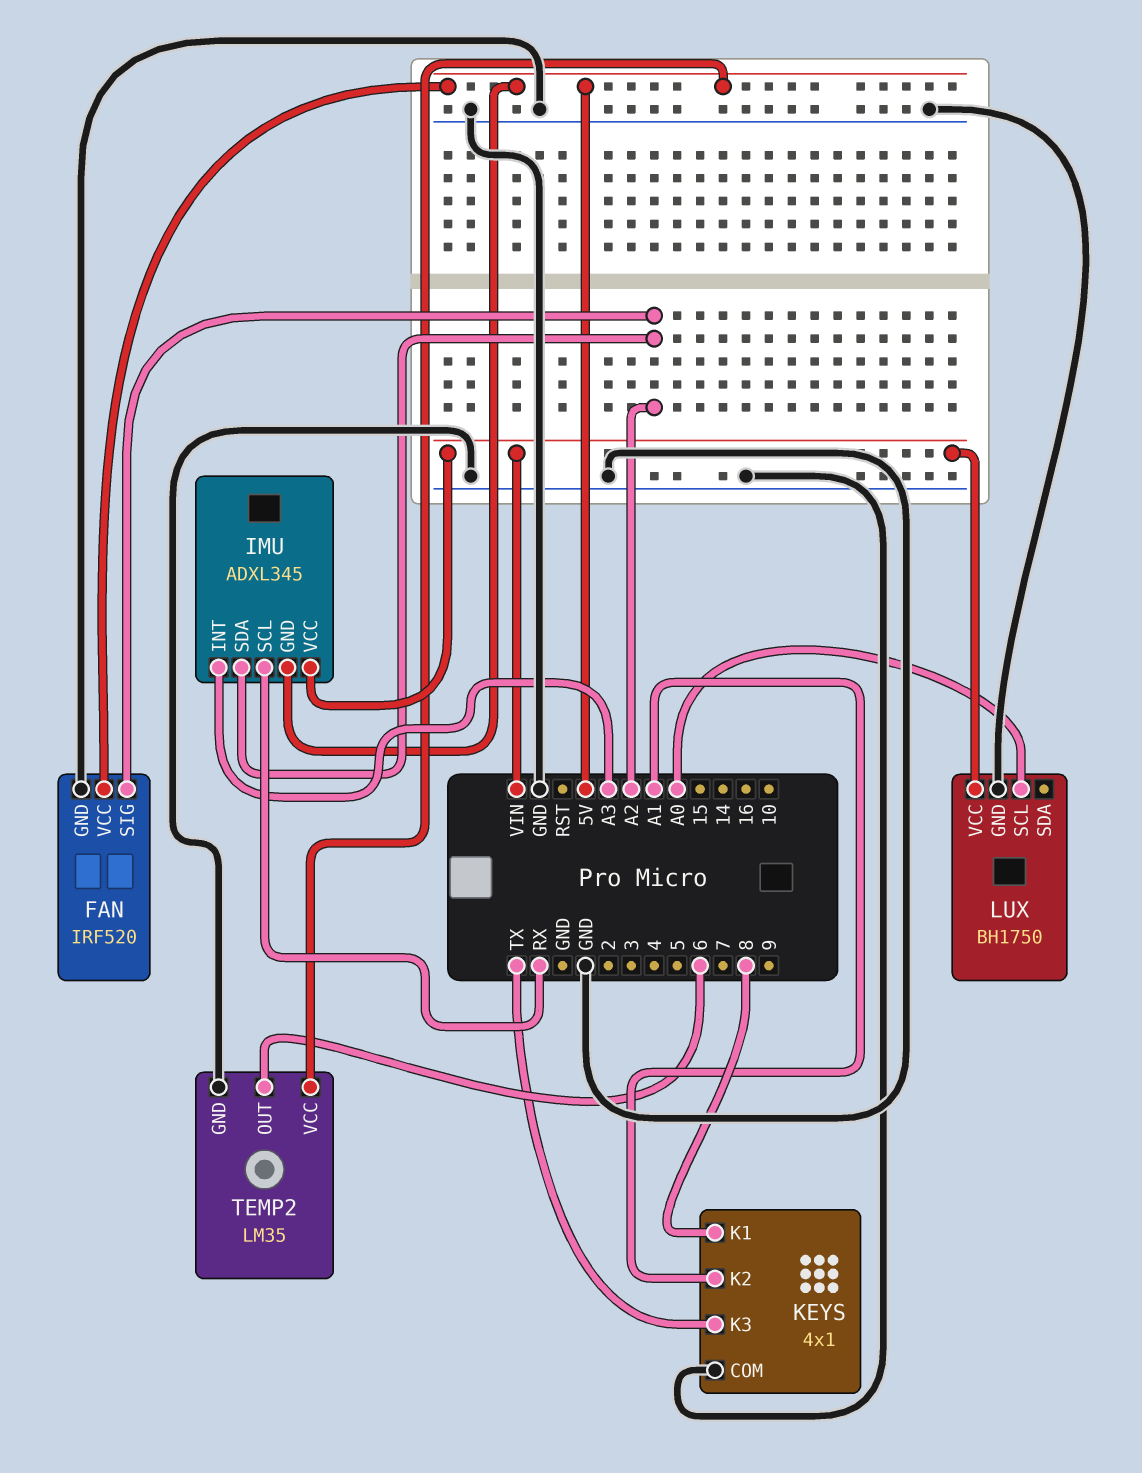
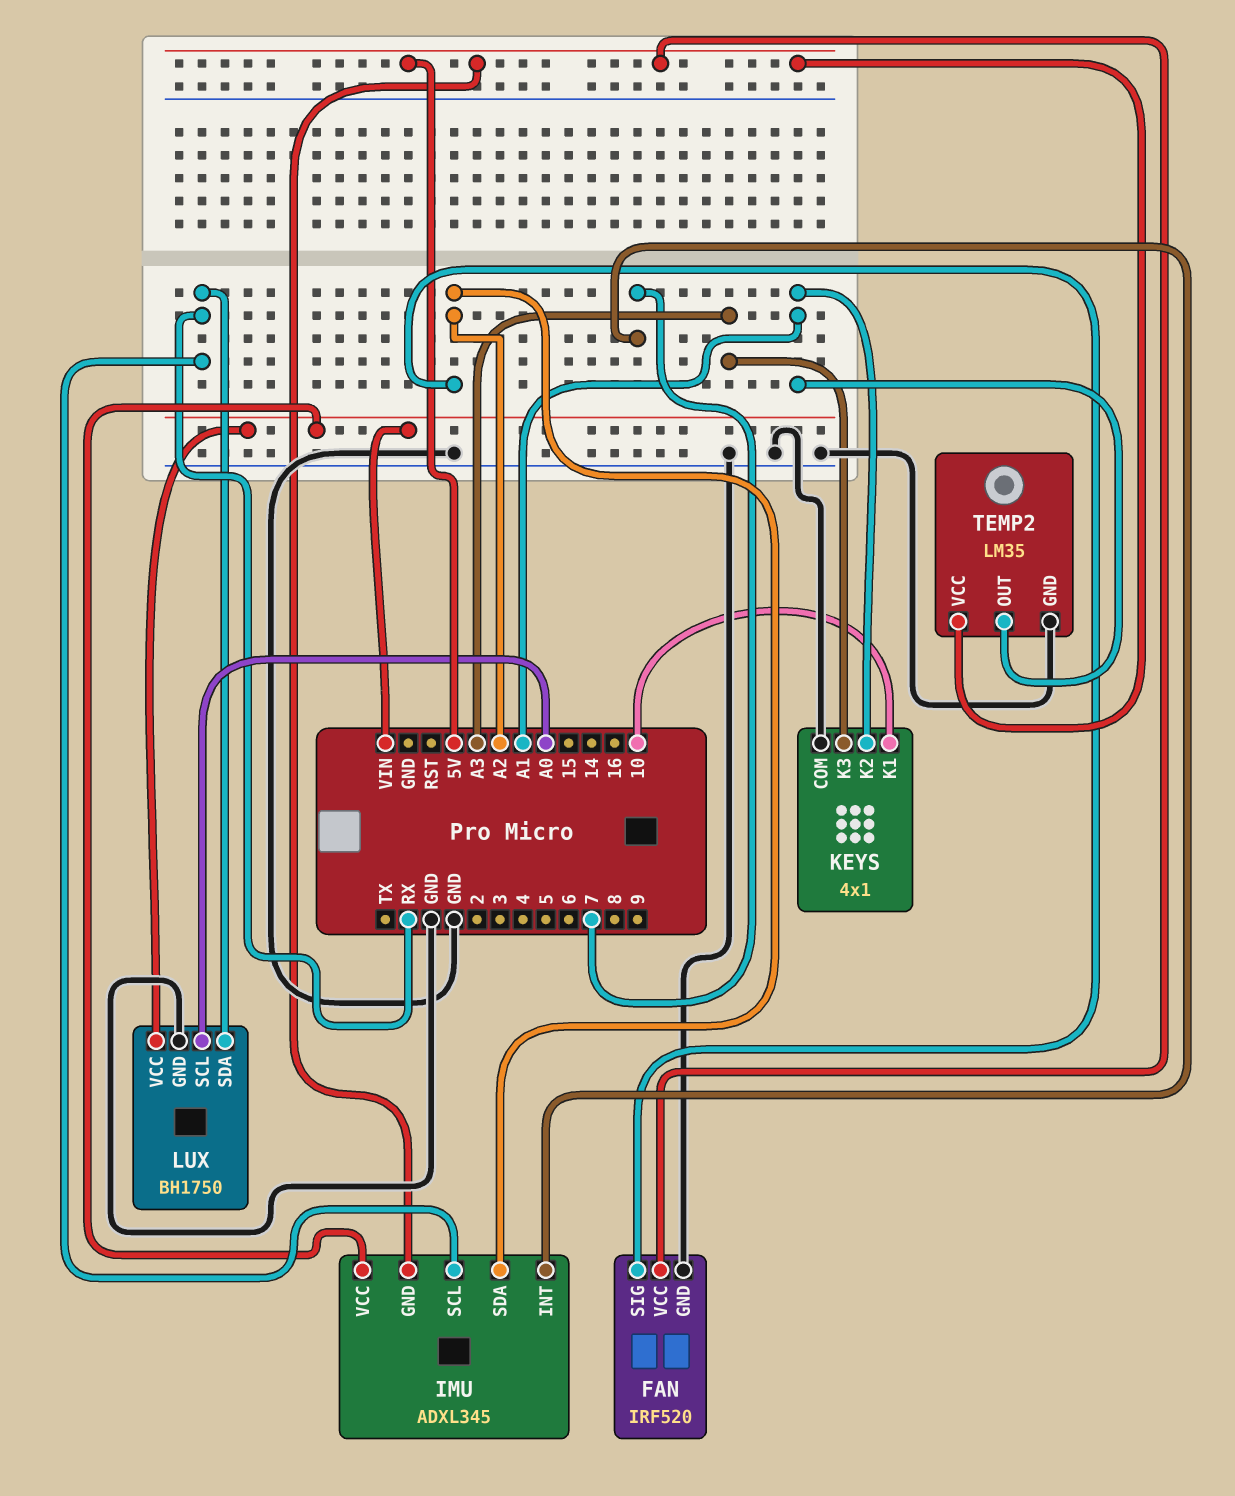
IMU pin INT: A3 -> 7
KEYS pin K1: 8 -> 10
KEYS pin K3: TX -> A3
LUX pin SDA: none -> RX
TEMP2 pin OUT: 6 -> A1

